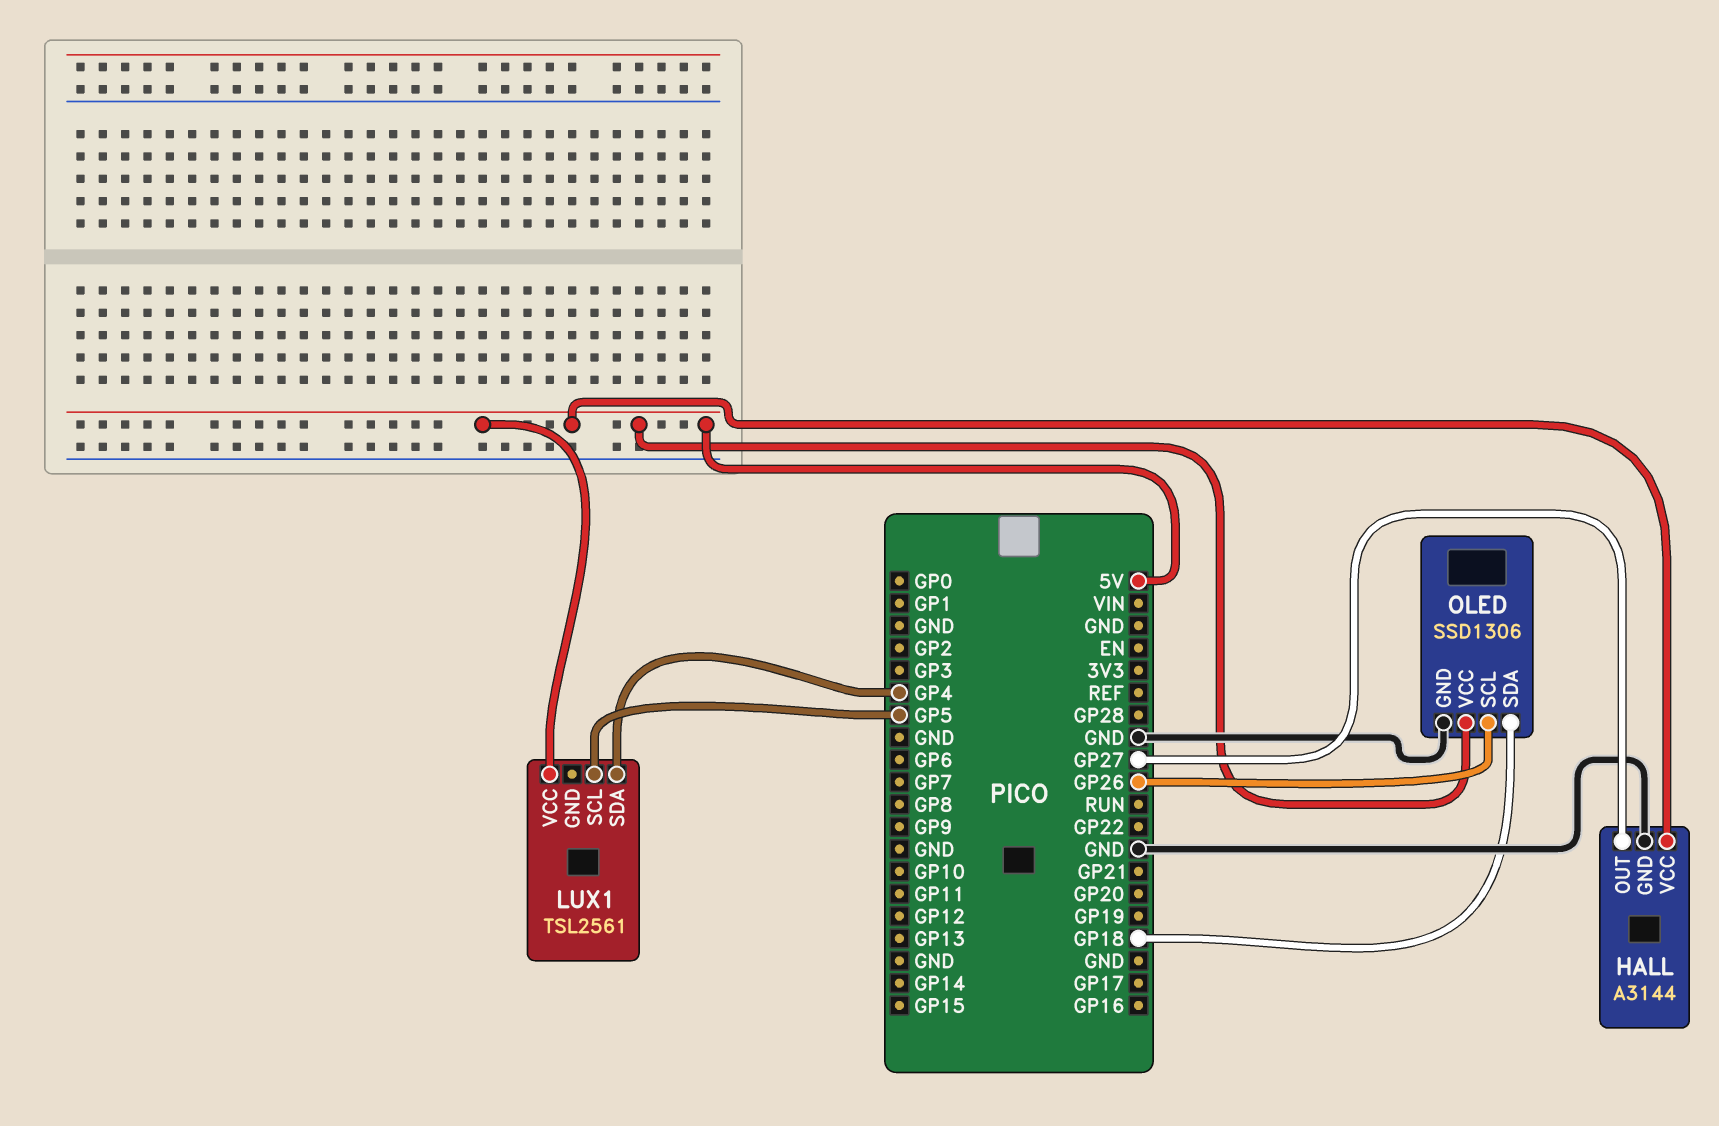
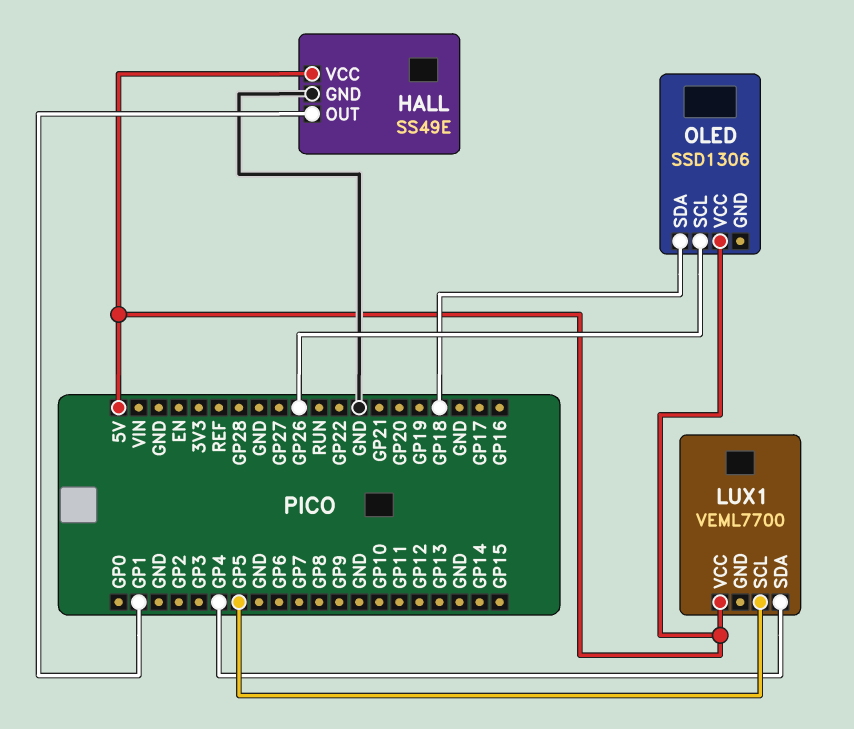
HALL: A3144 -> SS49E
HALL pin OUT: GP27 -> GP1
LUX1: TSL2561 -> VEML7700
OLED pin GND: GND -> none

